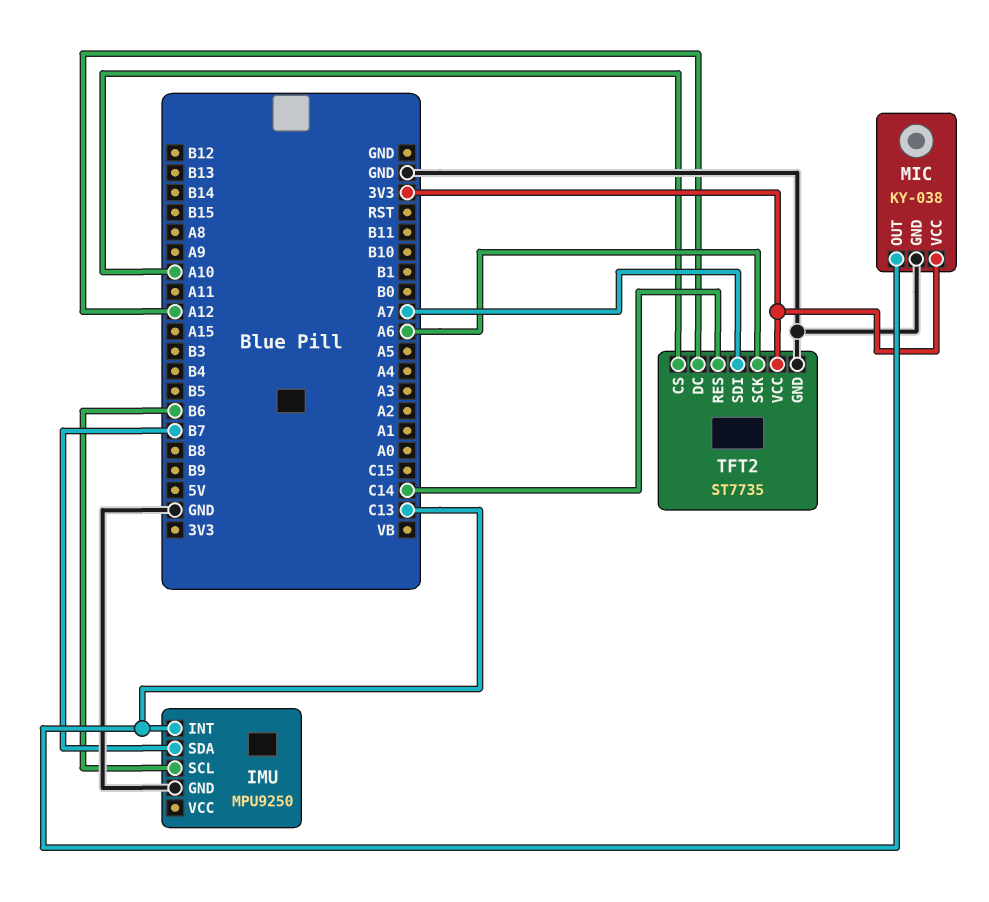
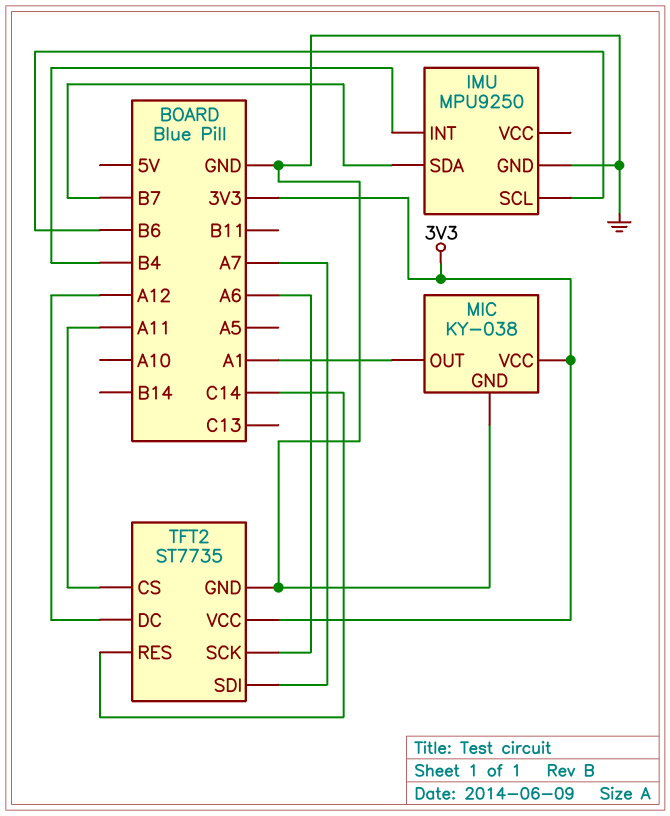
IMU pin INT: C13 -> B4
MIC pin OUT: C13 -> A1
TFT2 pin CS: A10 -> A11

